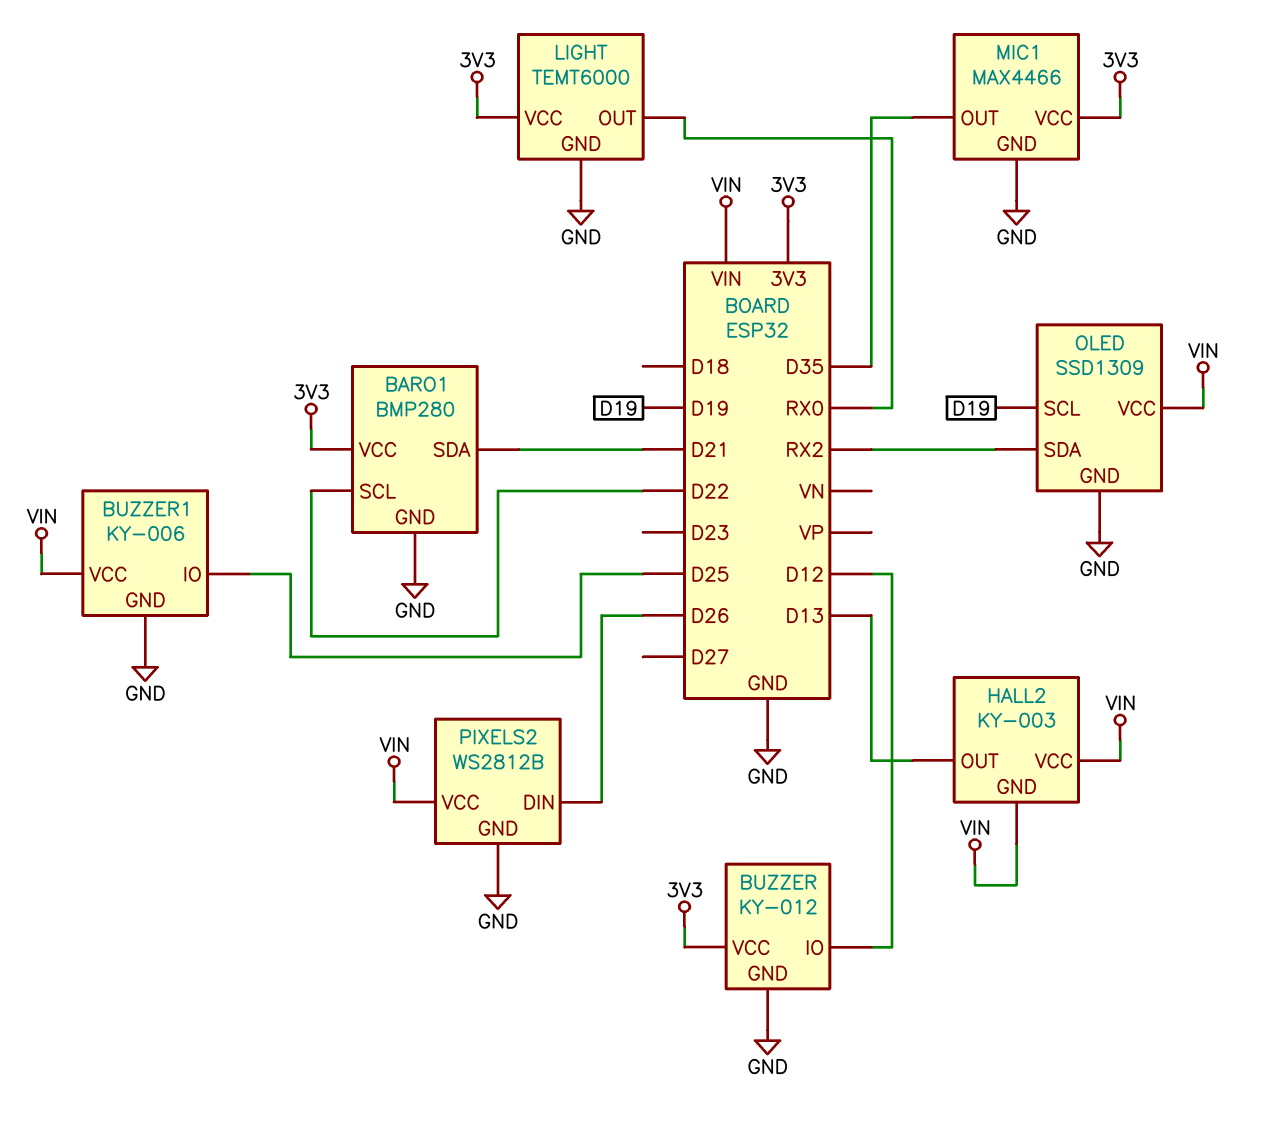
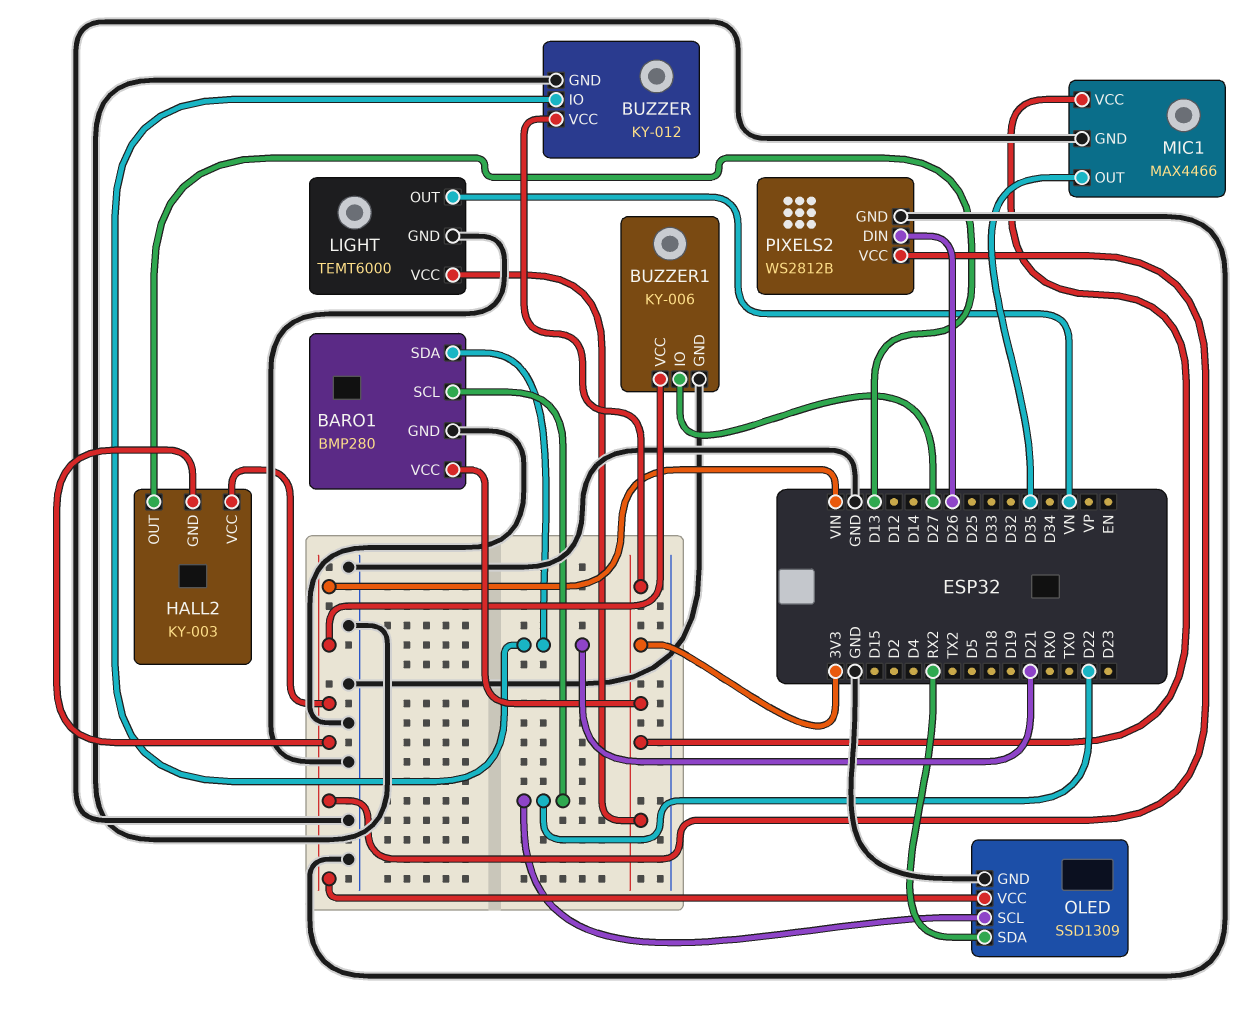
BUZZER pin IO: D12 -> D21
BUZZER1 pin IO: D25 -> D27
LIGHT pin OUT: RX0 -> VN
OLED pin SCL: D19 -> D22

